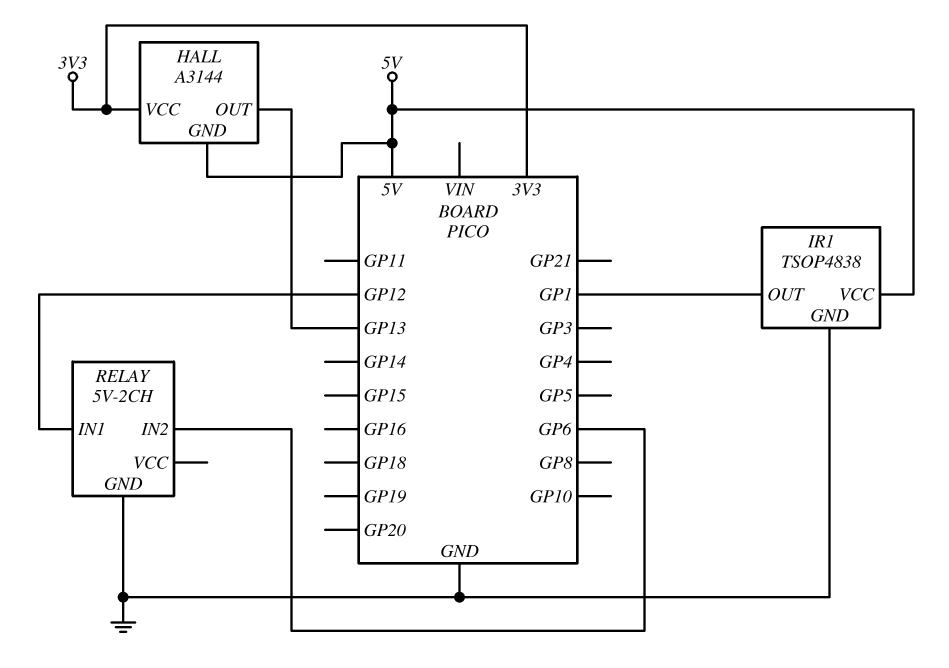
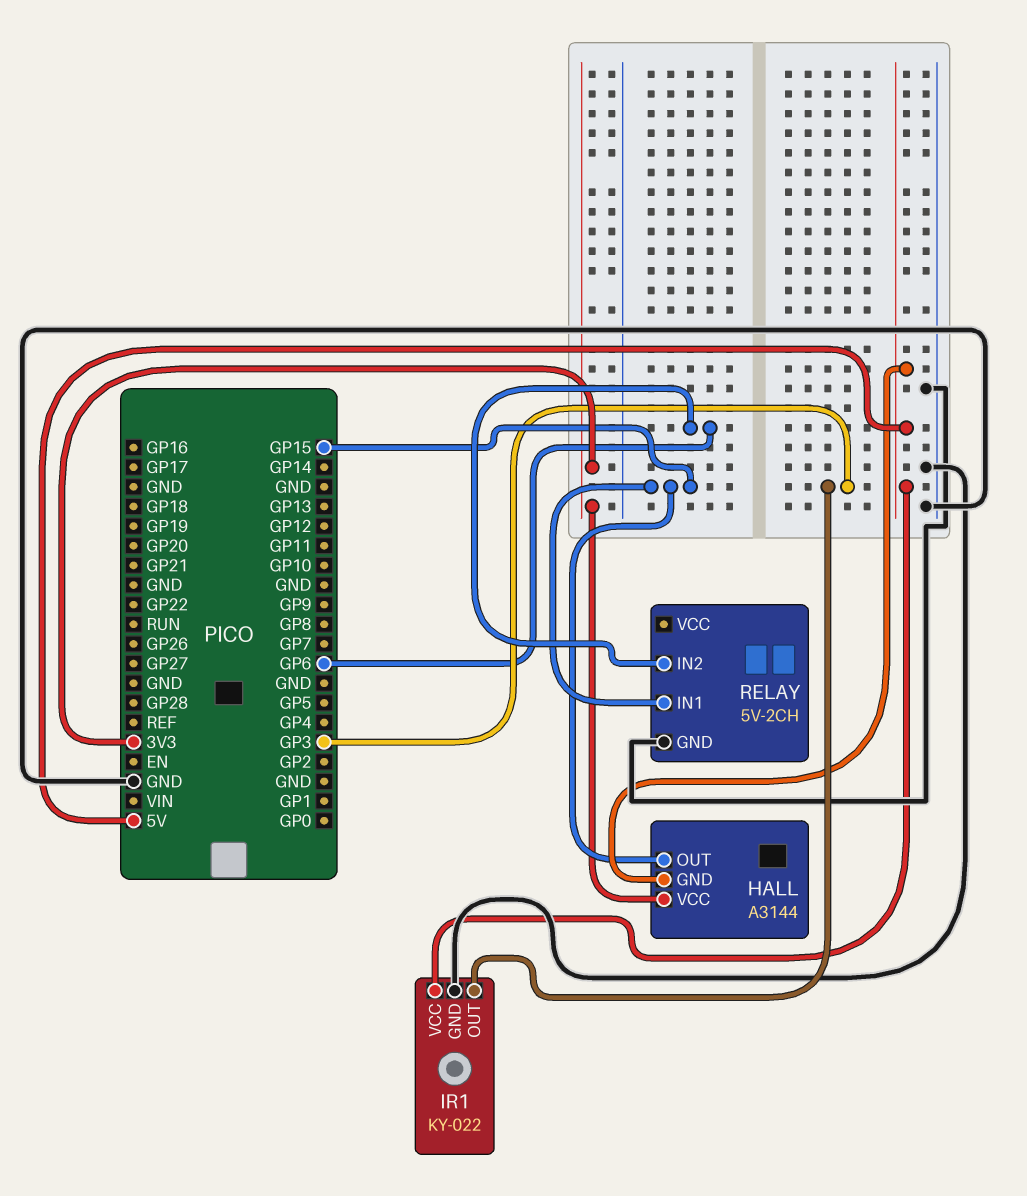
HALL pin OUT: GP13 -> GP15
IR1: TSOP4838 -> KY-022
IR1 pin OUT: GP1 -> GP3
RELAY pin IN1: GP12 -> GP15

